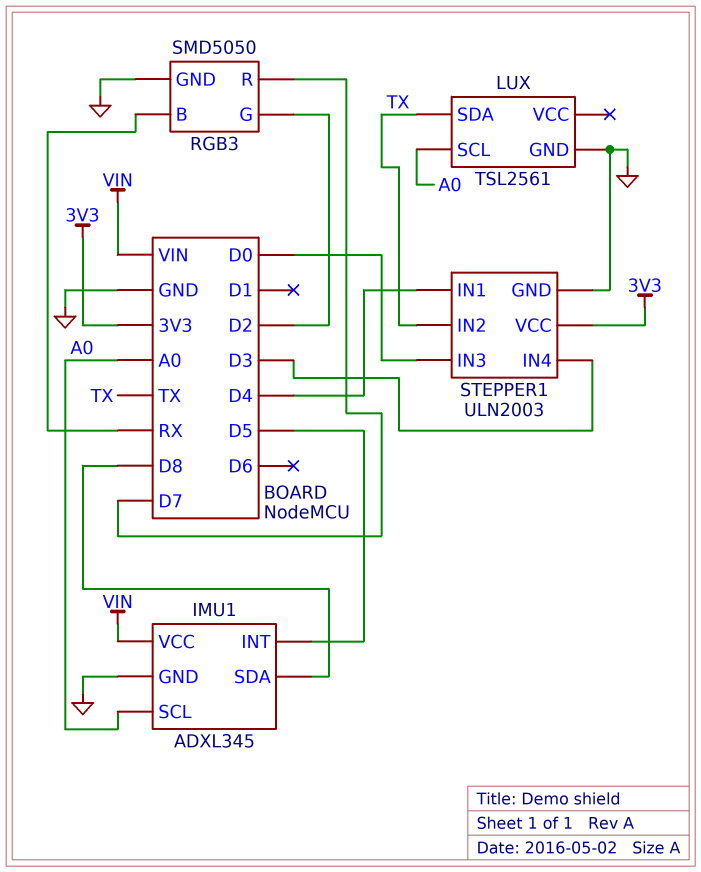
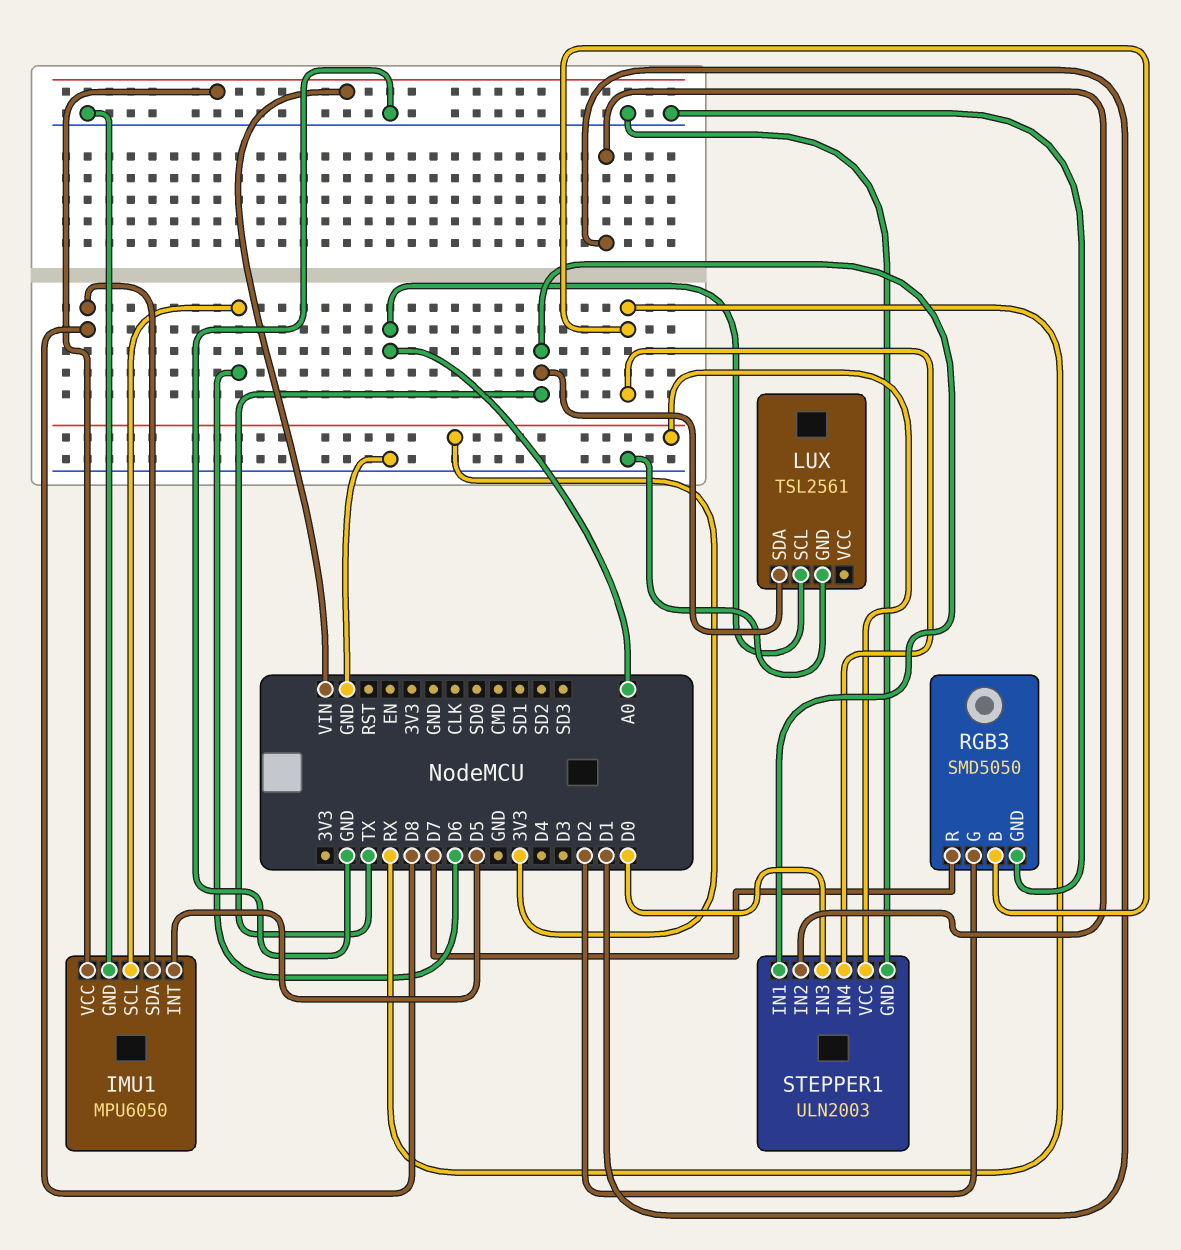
IMU1: ADXL345 -> MPU6050
IMU1 pin SCL: A0 -> D6
STEPPER1 pin IN1: D4 -> TX
STEPPER1 pin IN2: TX -> D1
STEPPER1 pin IN4: D3 -> RX

